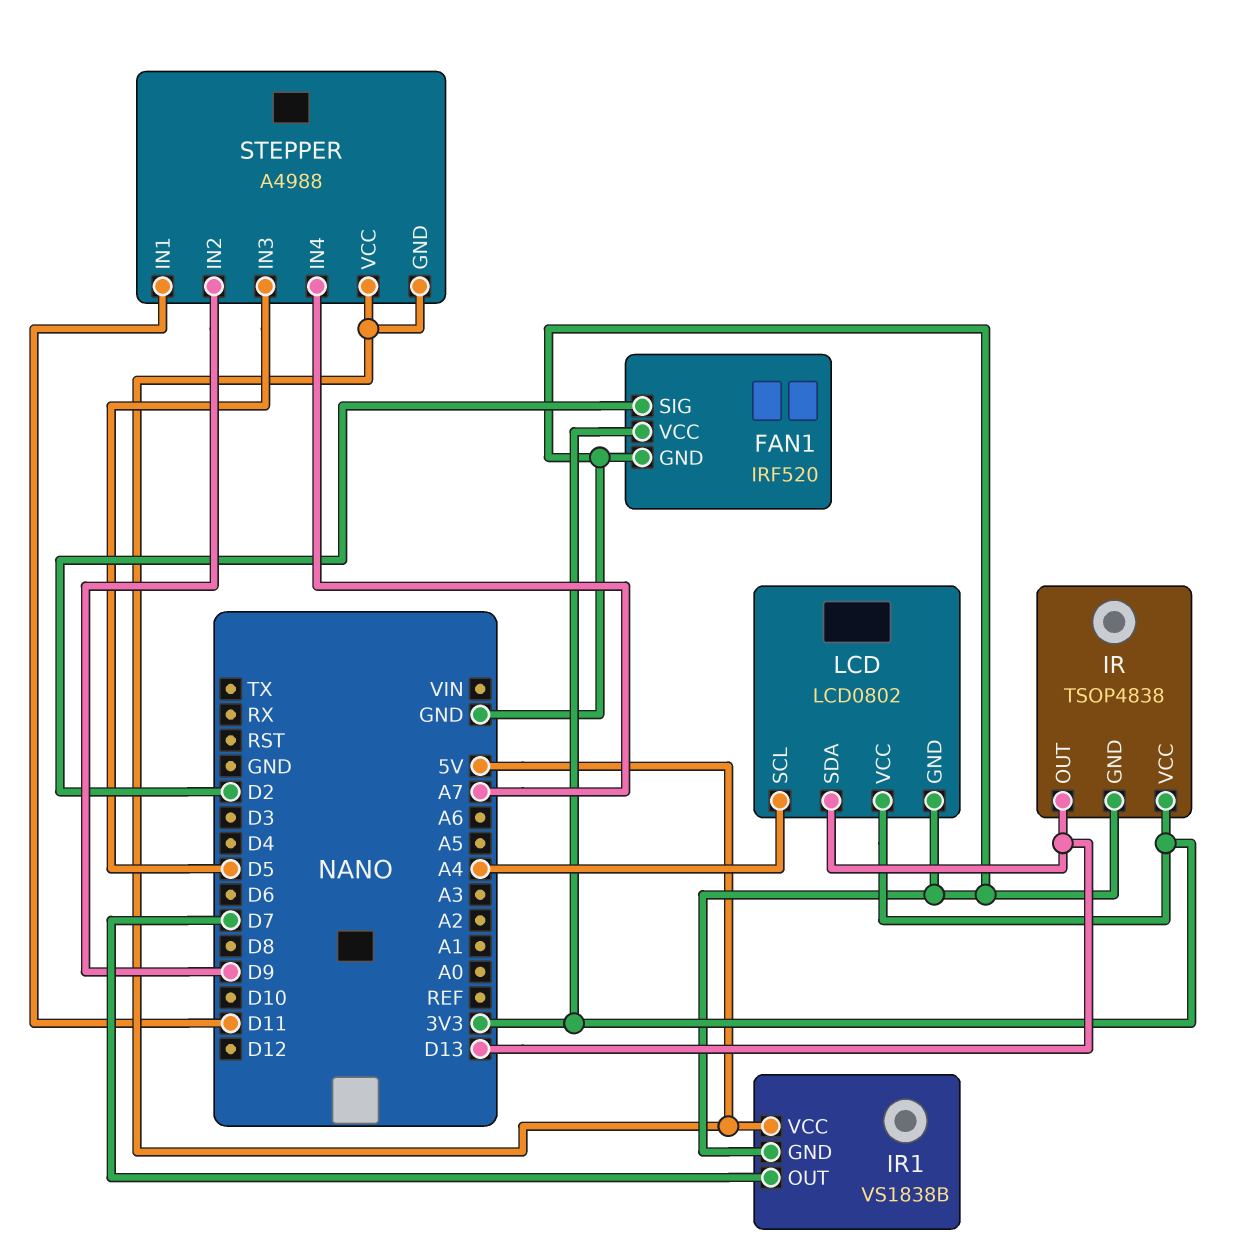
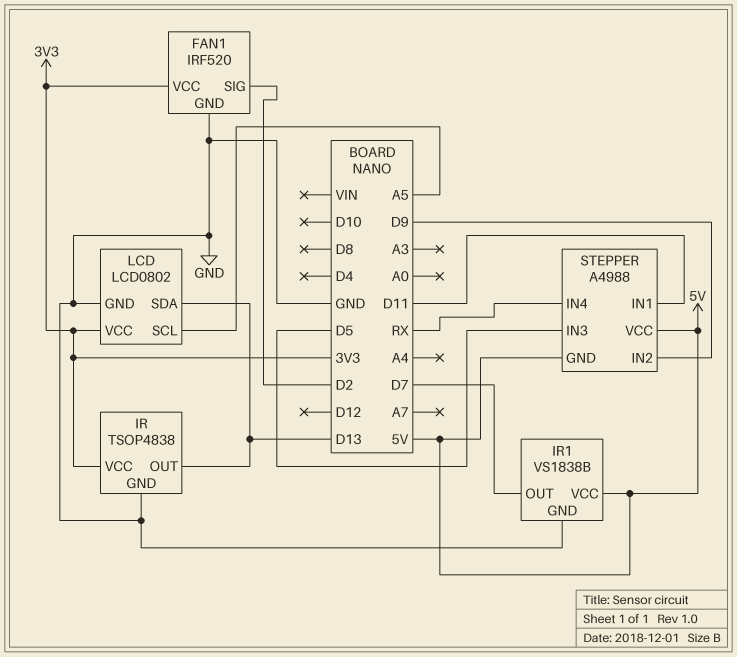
LCD pin SCL: A4 -> A5
STEPPER pin IN4: A7 -> RX

